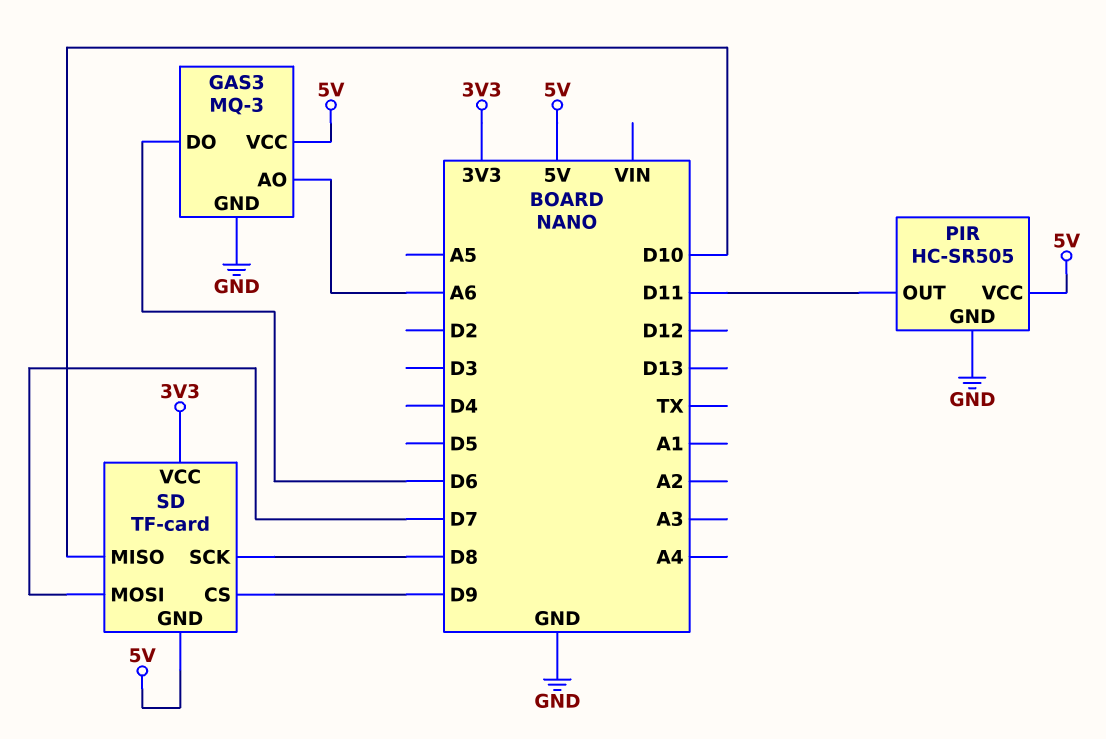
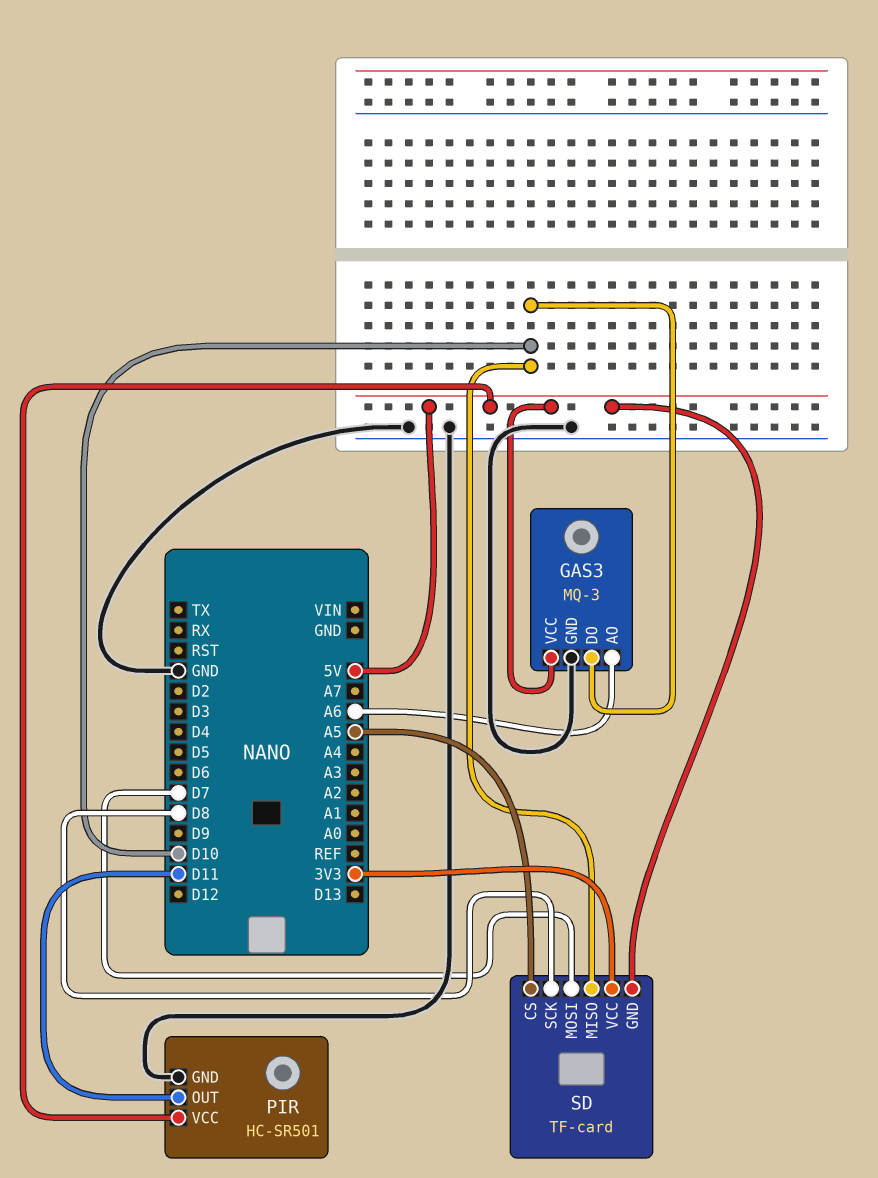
GAS3 pin DO: D6 -> D10
PIR: HC-SR505 -> HC-SR501
SD pin CS: D9 -> A5

